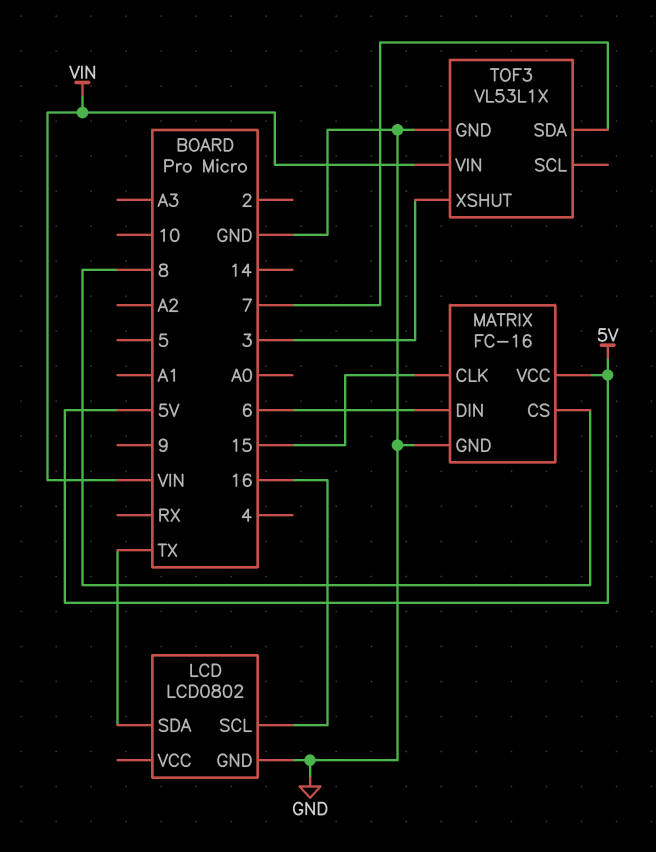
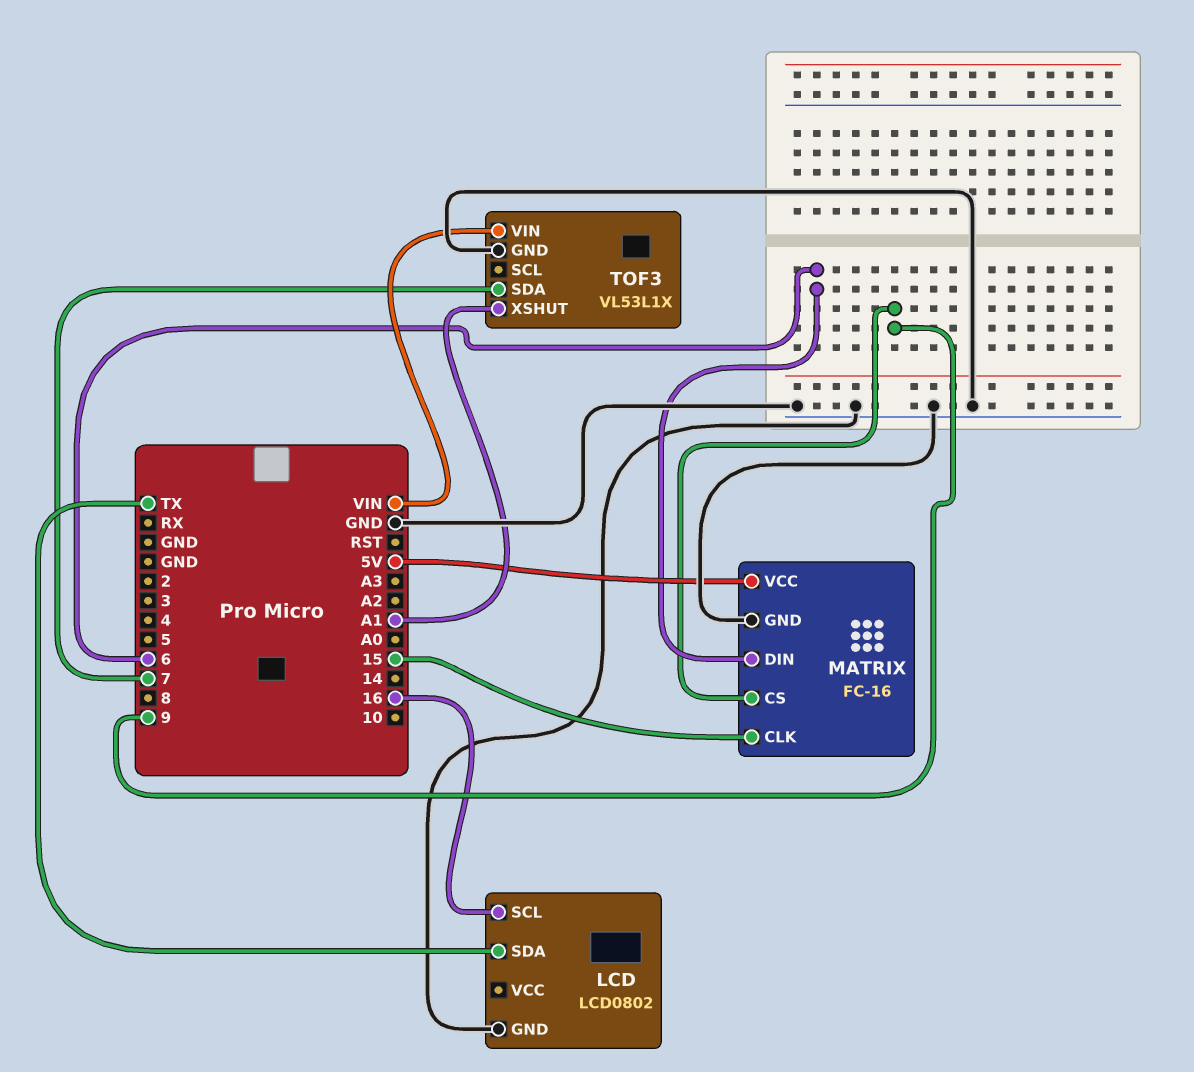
MATRIX pin CS: 8 -> 9
TOF3 pin XSHUT: 3 -> A1

